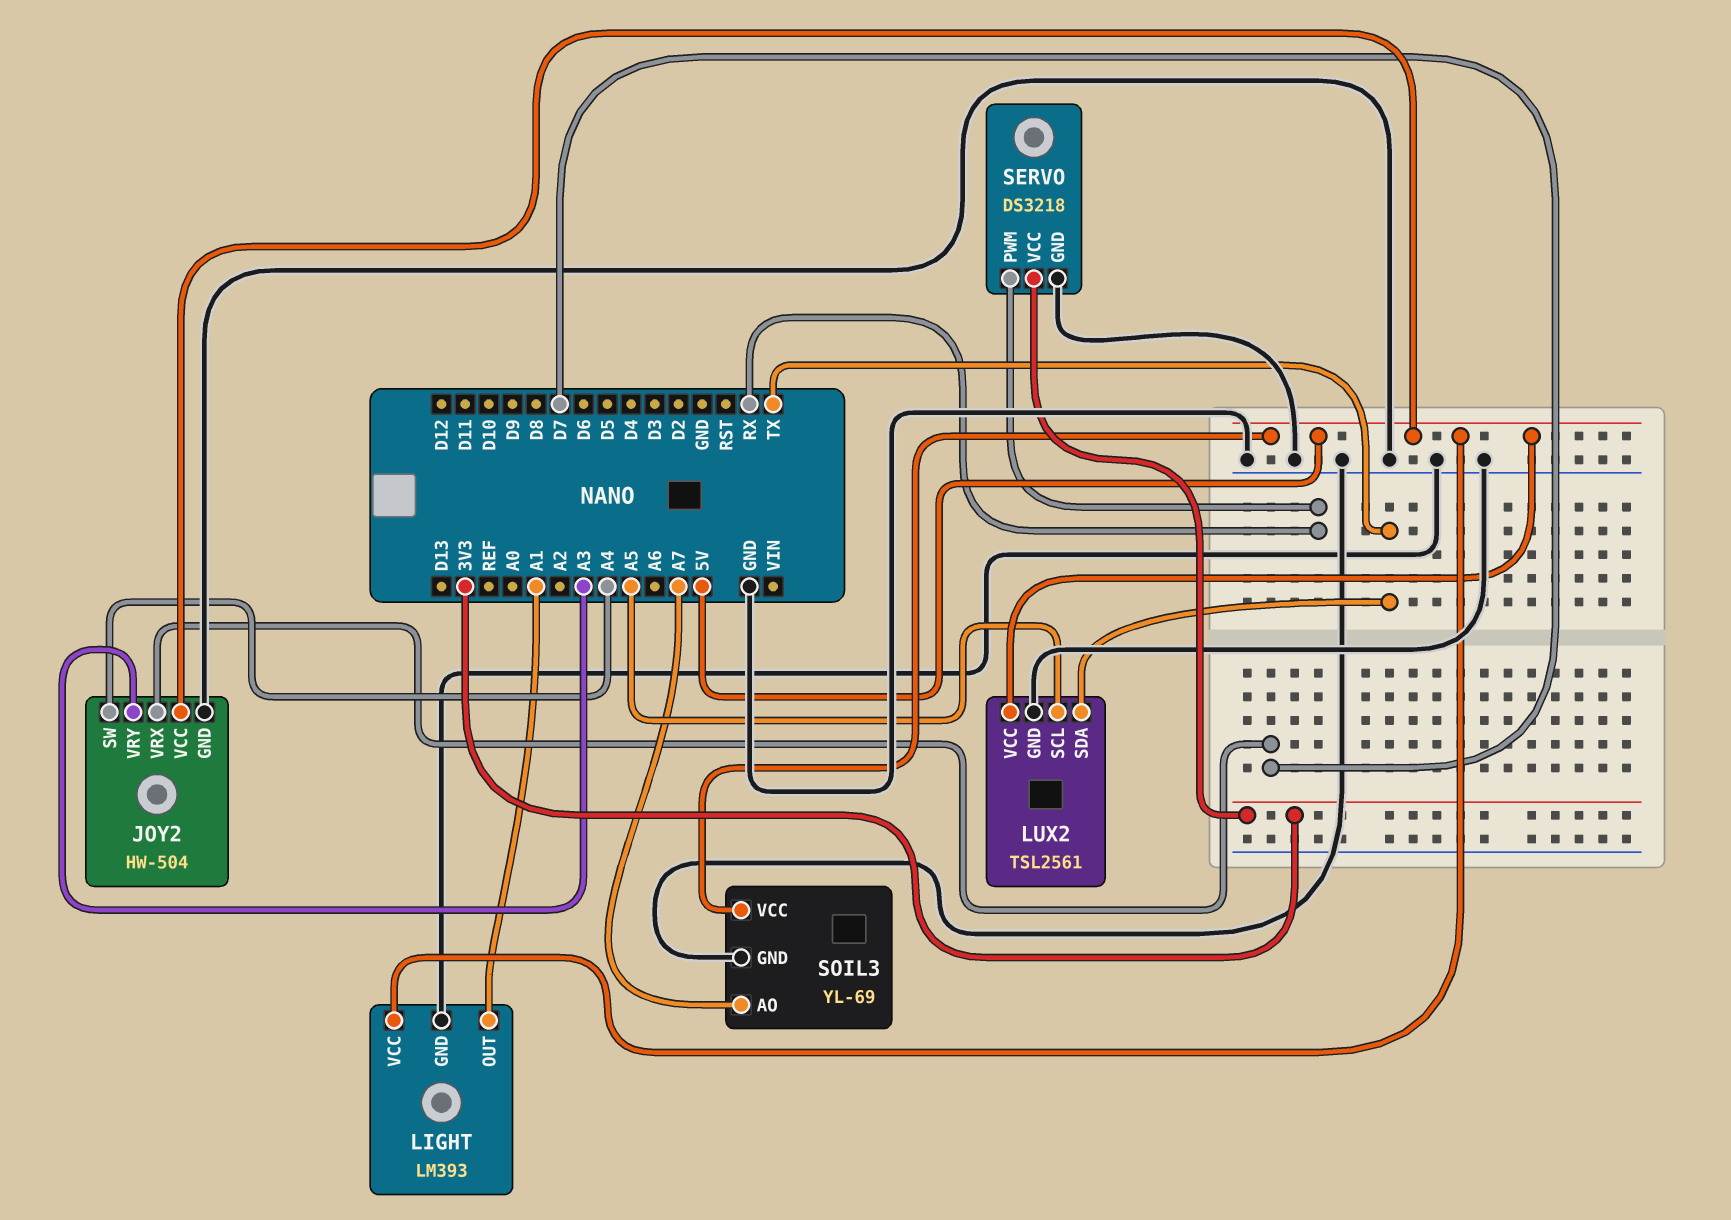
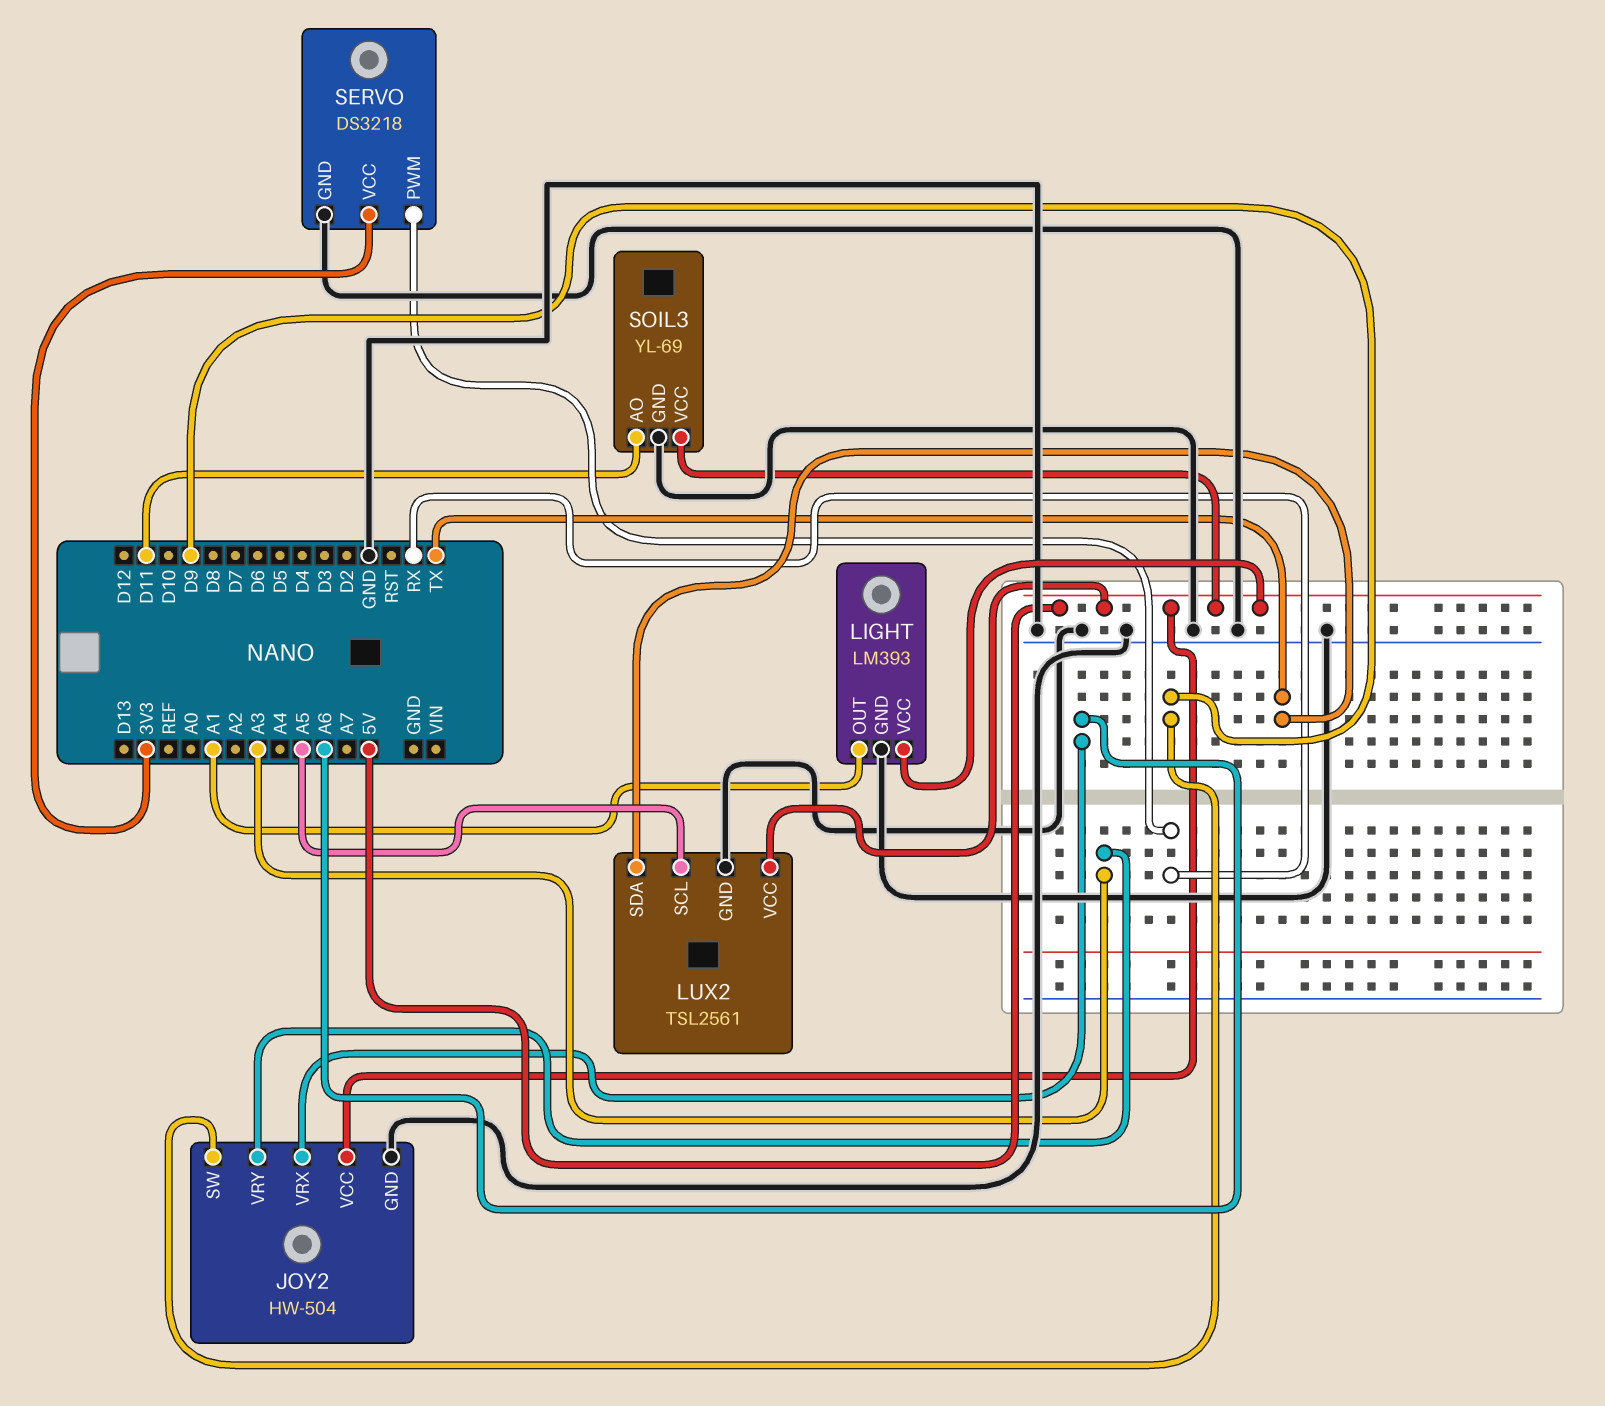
JOY2 pin SW: A4 -> D9
JOY2 pin VRX: D7 -> A6
SOIL3 pin AO: A7 -> D11

